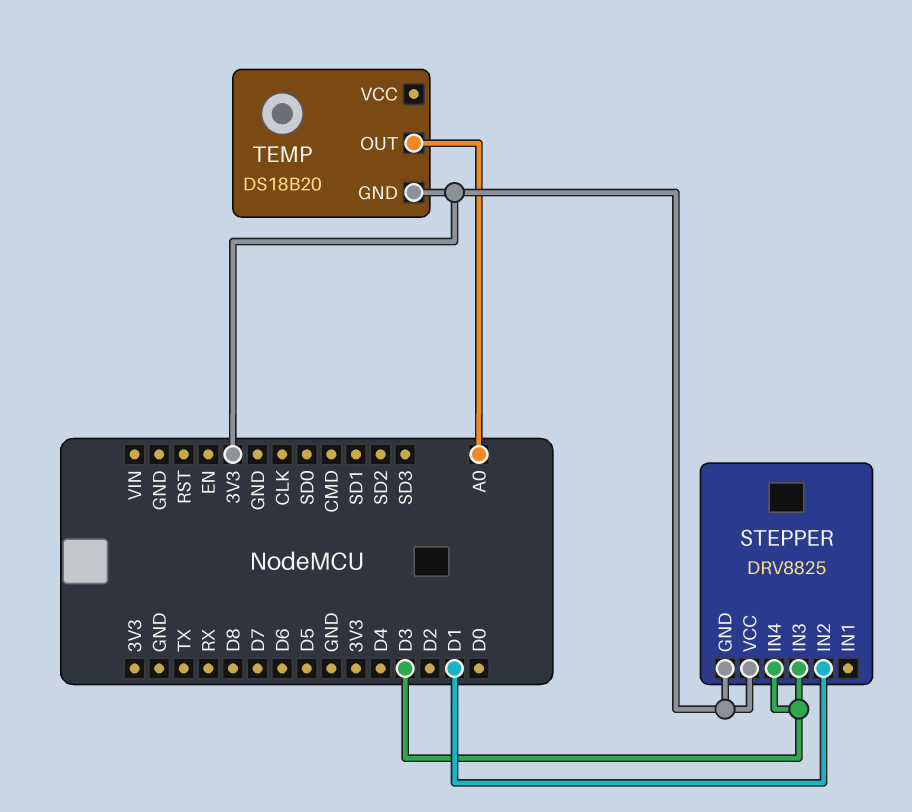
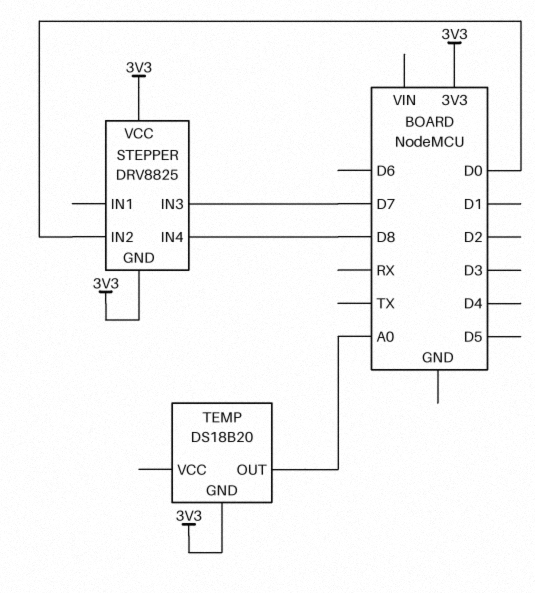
STEPPER pin IN2: D1 -> D0
STEPPER pin IN3: D3 -> D7
STEPPER pin IN4: D3 -> D8

